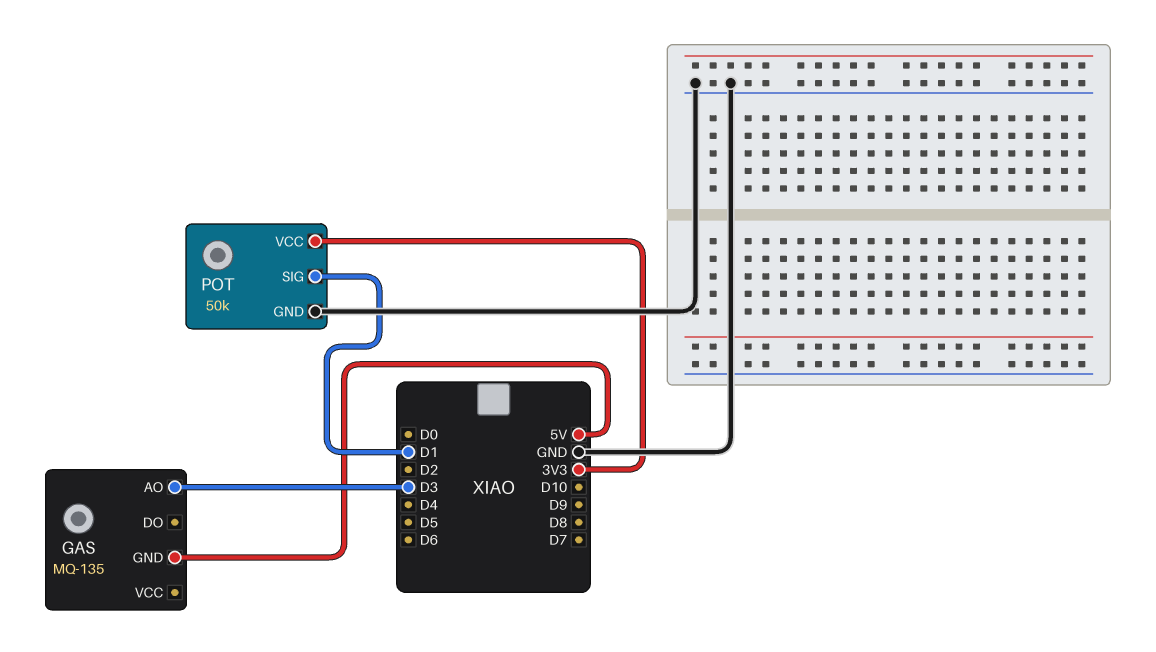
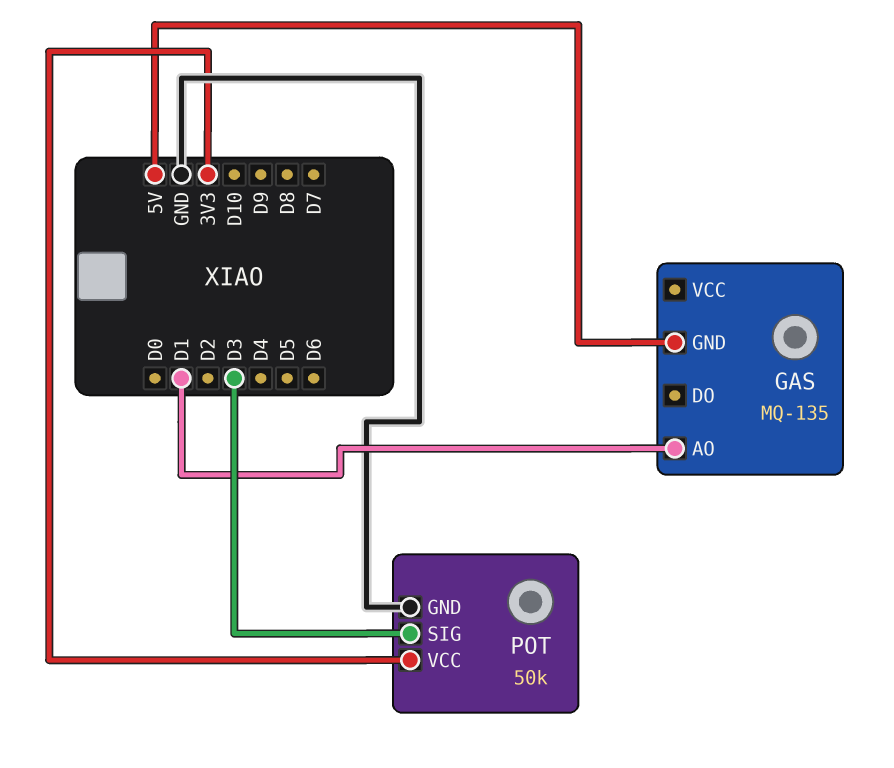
GAS pin AO: D3 -> D1
POT pin SIG: D1 -> D3

